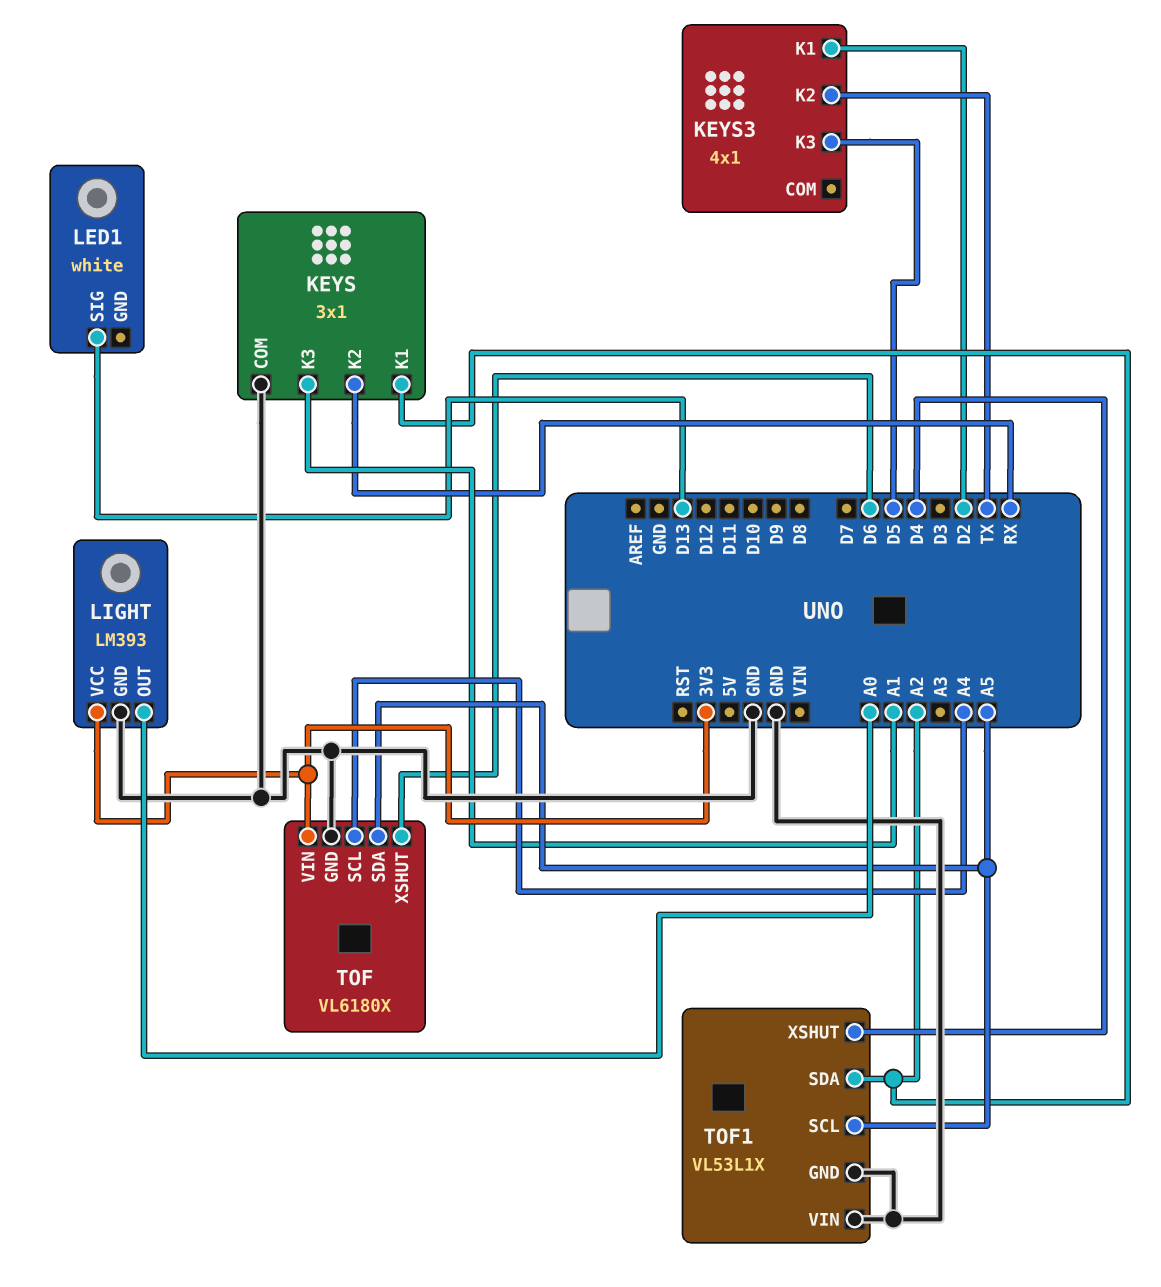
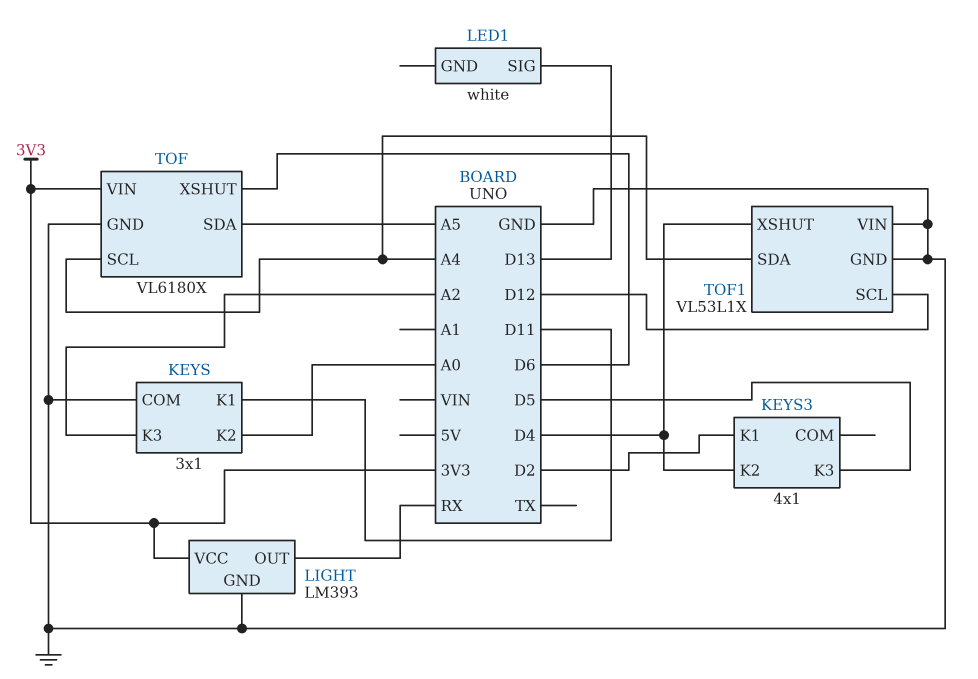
KEYS pin K1: A2 -> D11
KEYS pin K2: RX -> A0
KEYS pin K3: A1 -> A2
KEYS3 pin K2: TX -> D4
LIGHT pin OUT: A0 -> RX
TOF1 pin SCL: A5 -> D12
TOF1 pin SDA: A2 -> A4

